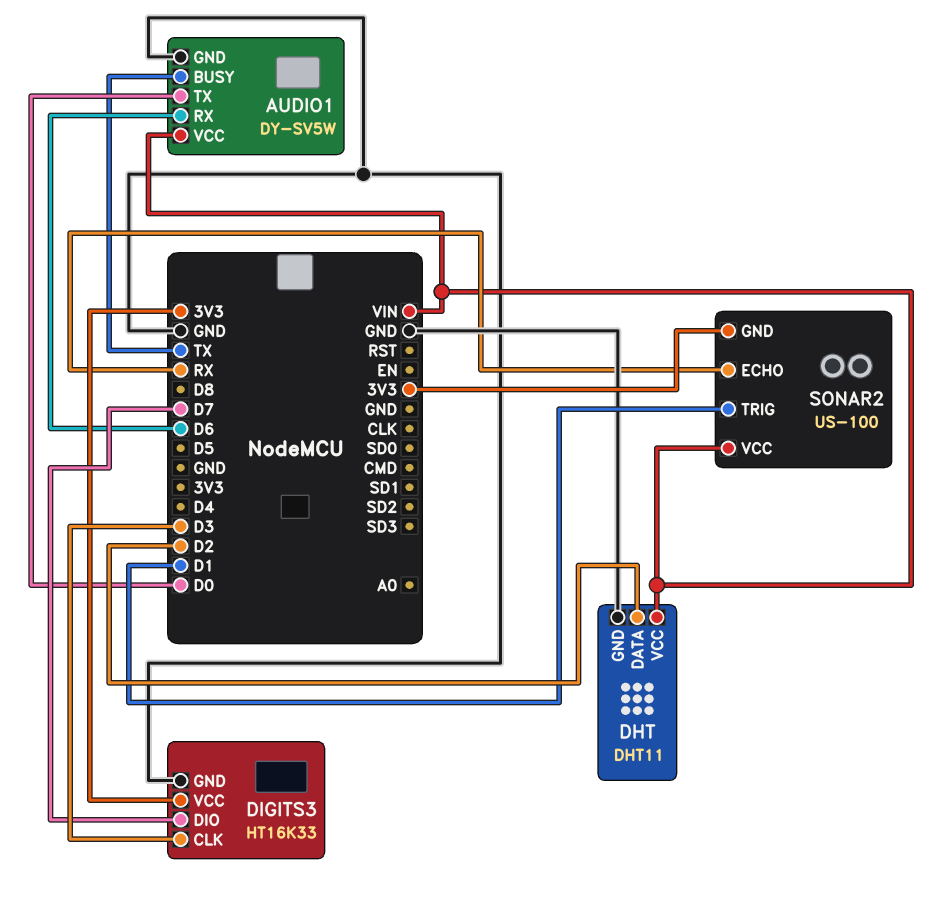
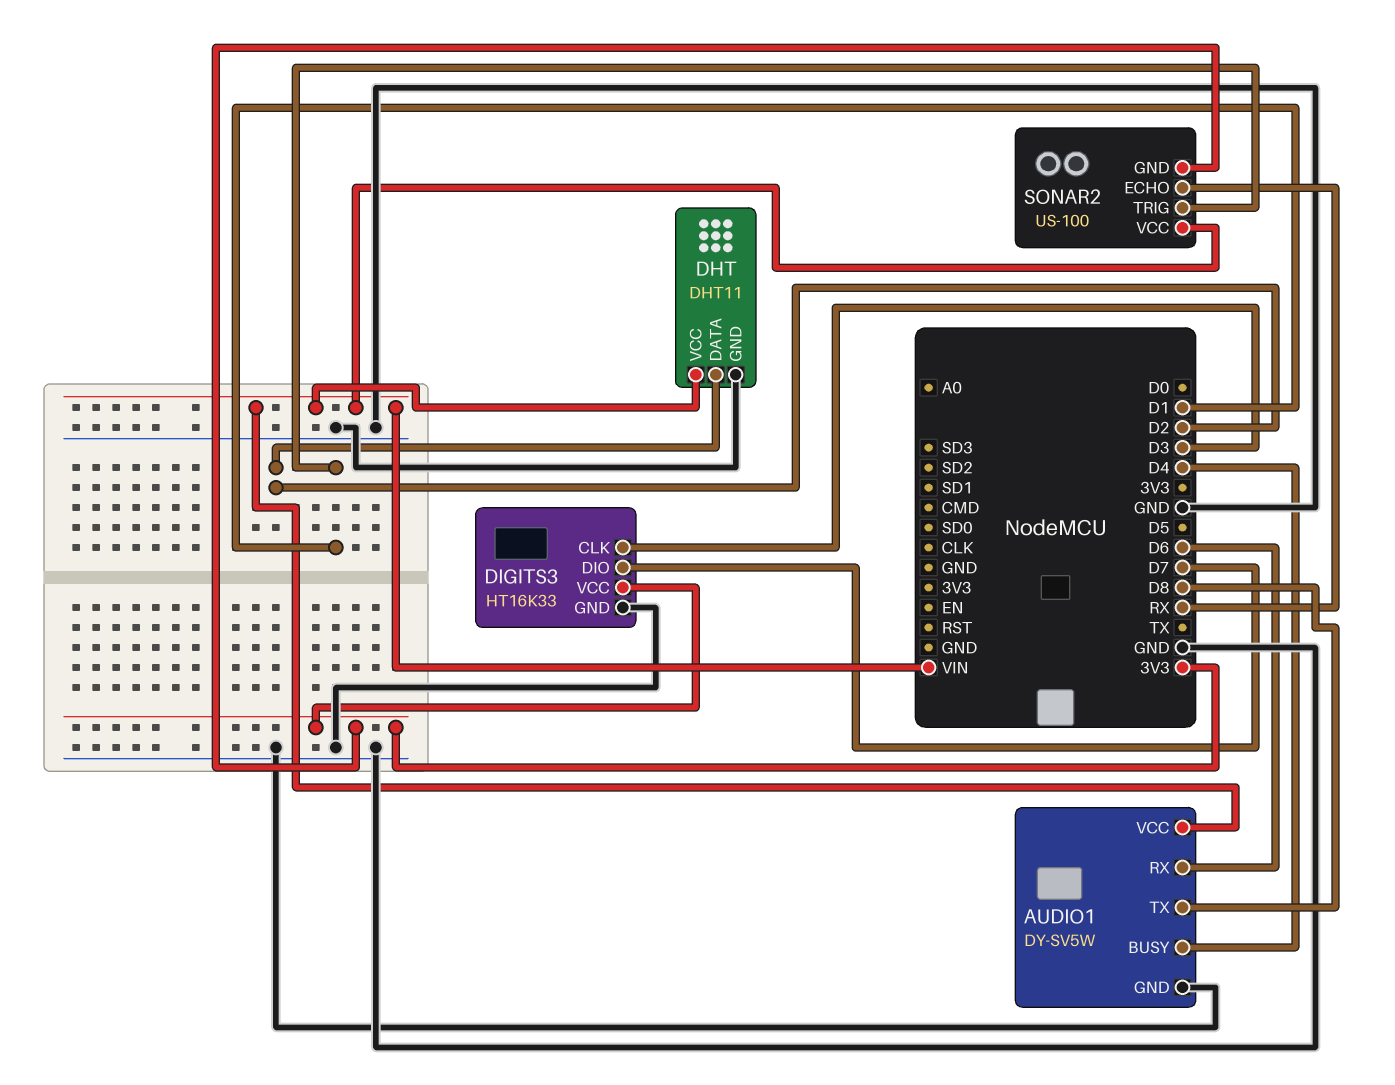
AUDIO1 pin BUSY: TX -> D4
AUDIO1 pin TX: D0 -> D8

